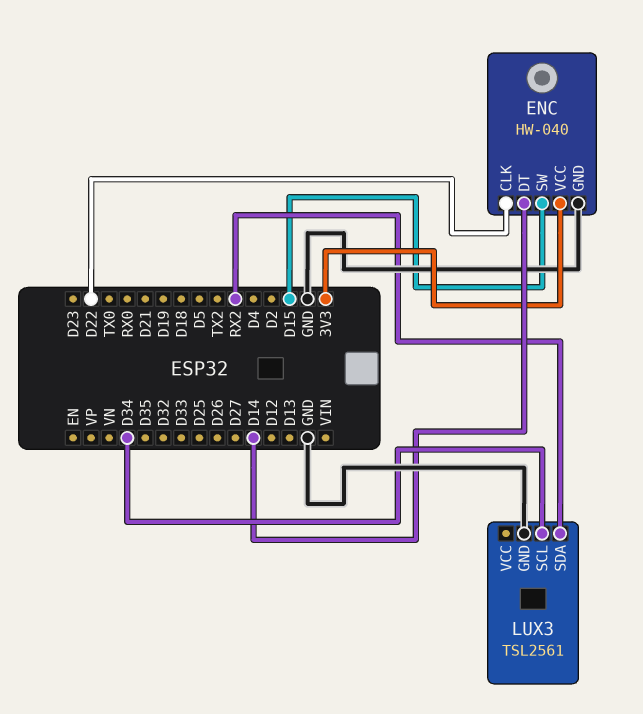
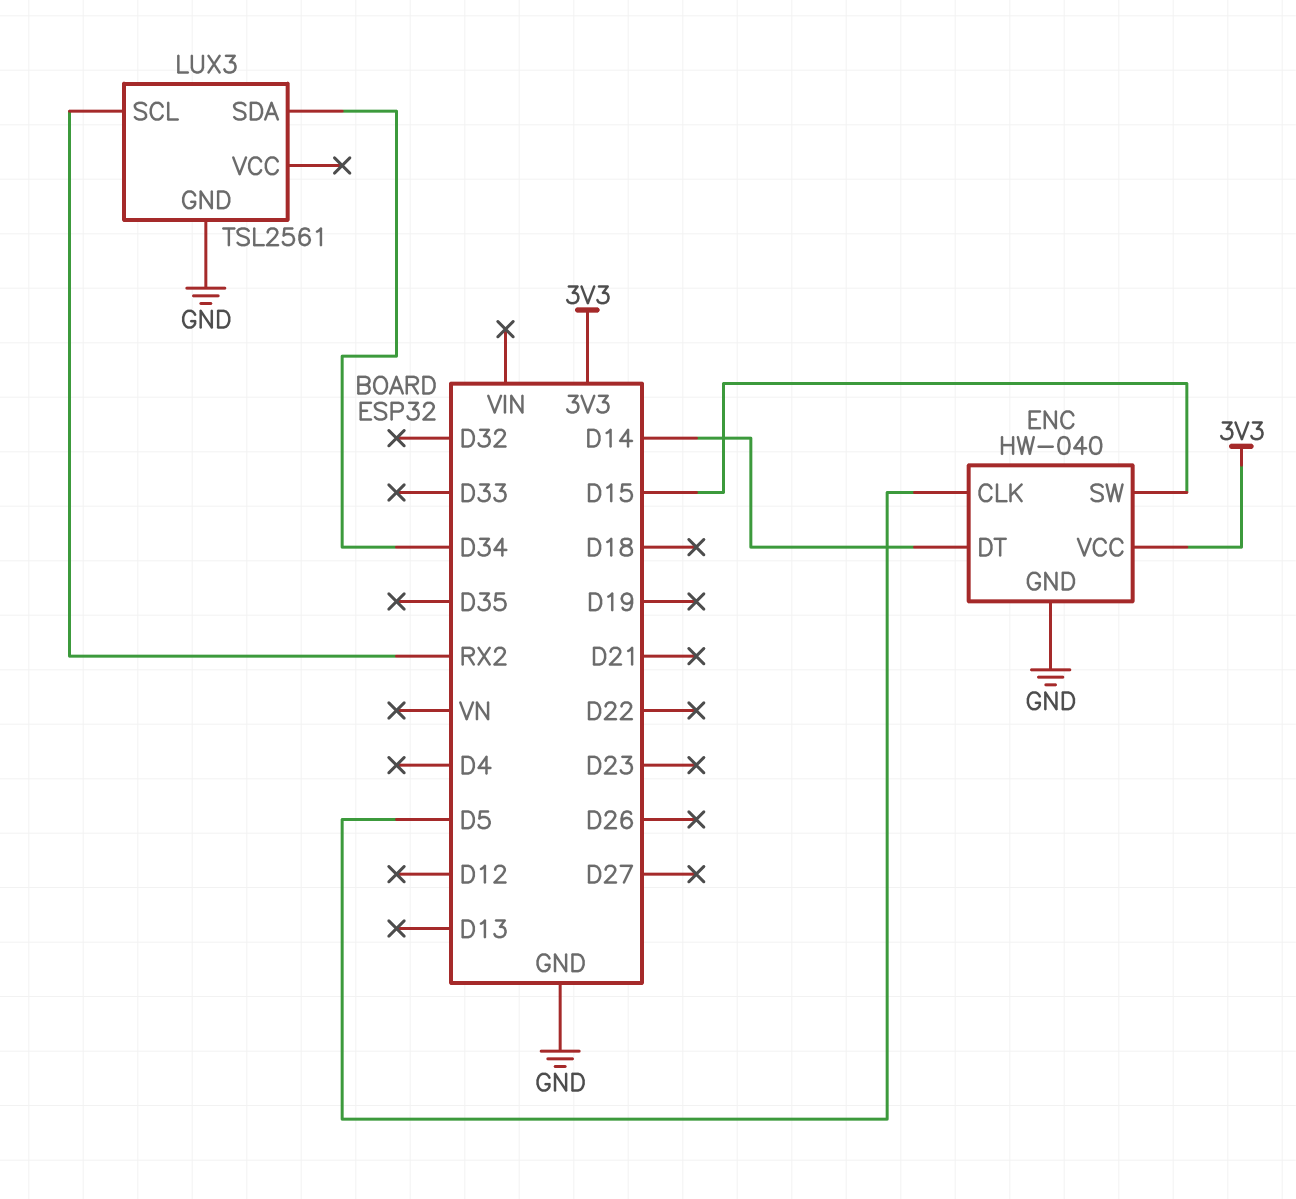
ENC pin CLK: D22 -> D5
LUX3 pin SCL: D34 -> RX2
LUX3 pin SDA: RX2 -> D34

